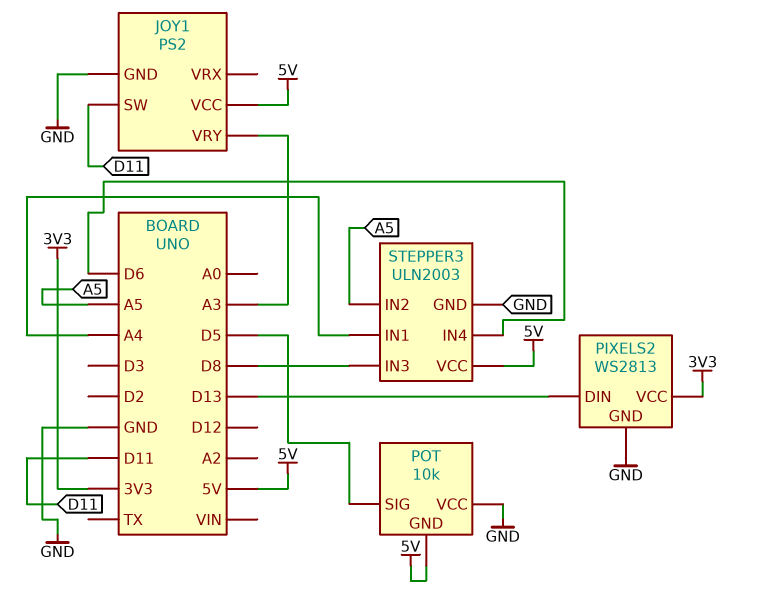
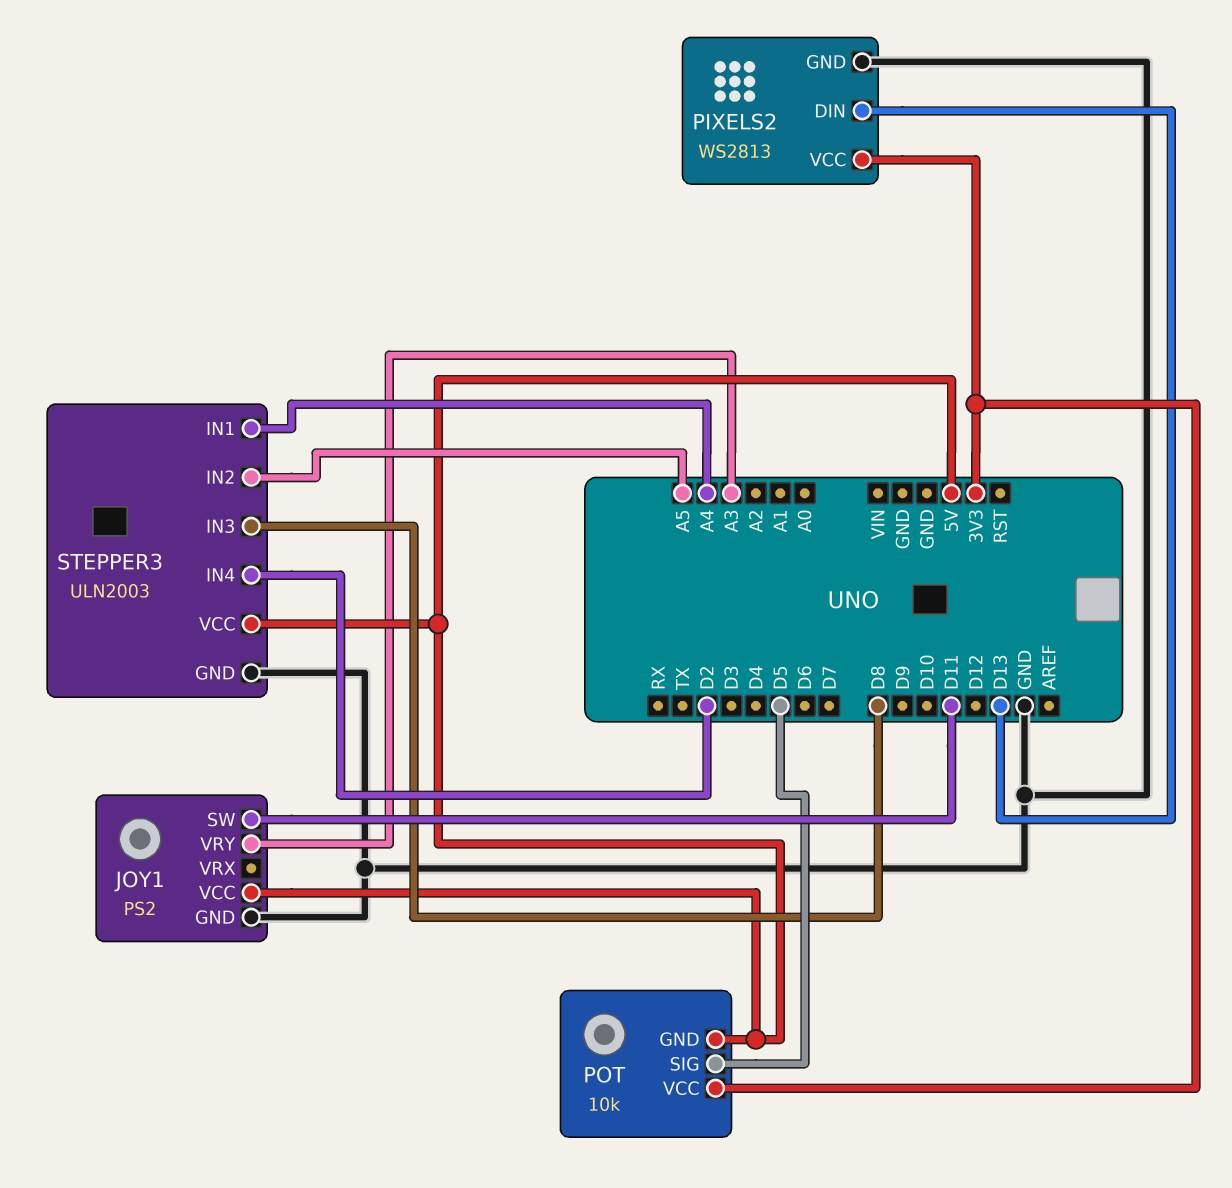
POT pin VCC: GND -> 3V3
STEPPER3 pin IN4: D6 -> D2

